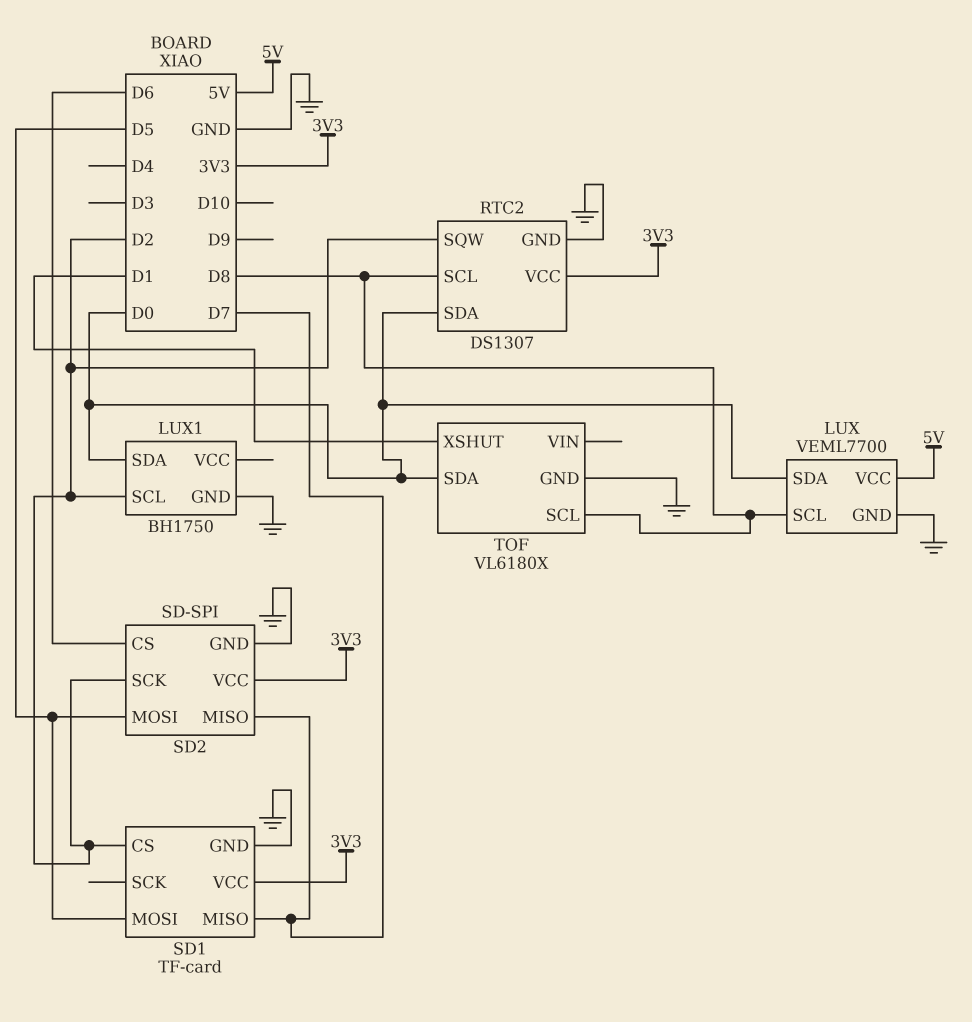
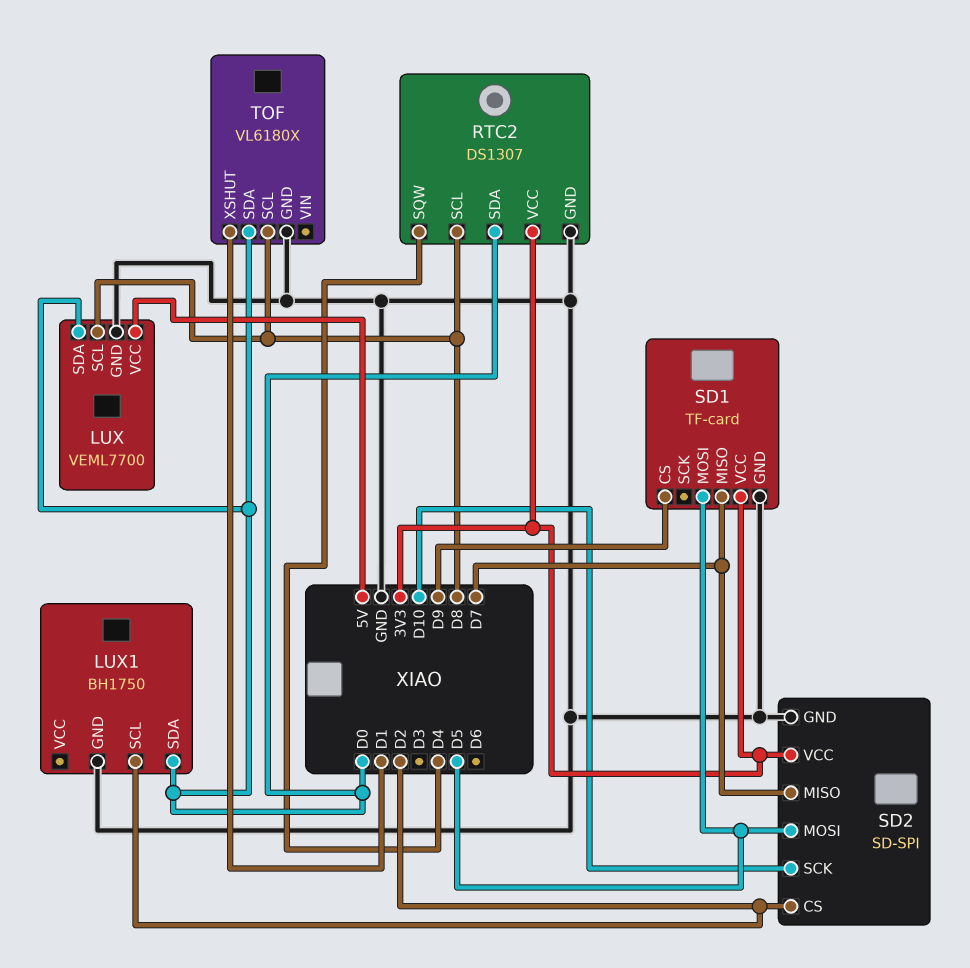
RTC2 pin SQW: D2 -> D4
SD1 pin CS: D2 -> D9
SD2 pin CS: D6 -> D2
SD2 pin SCK: D2 -> D10

